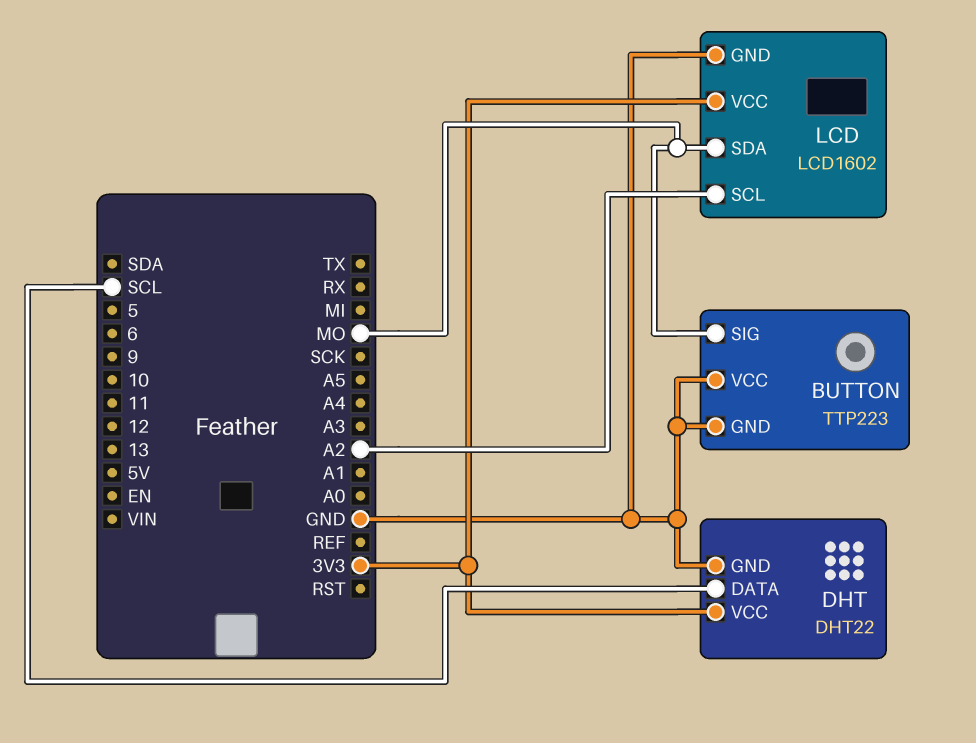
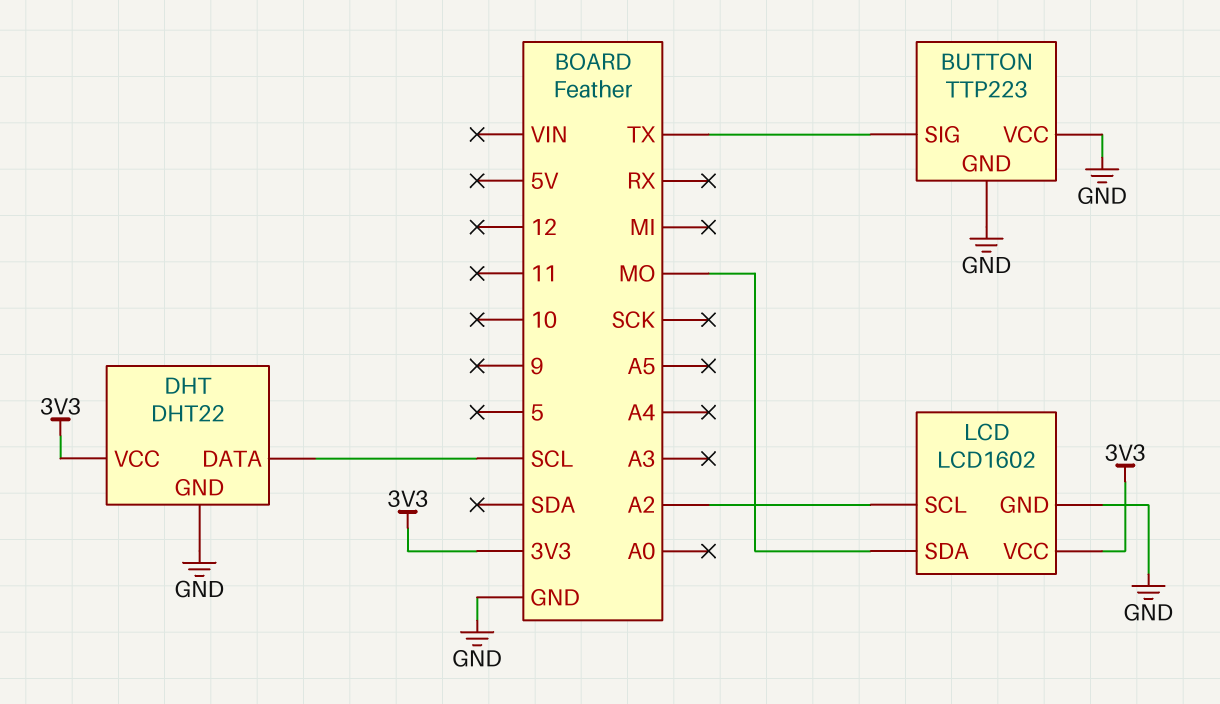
BUTTON pin SIG: MO -> TX

